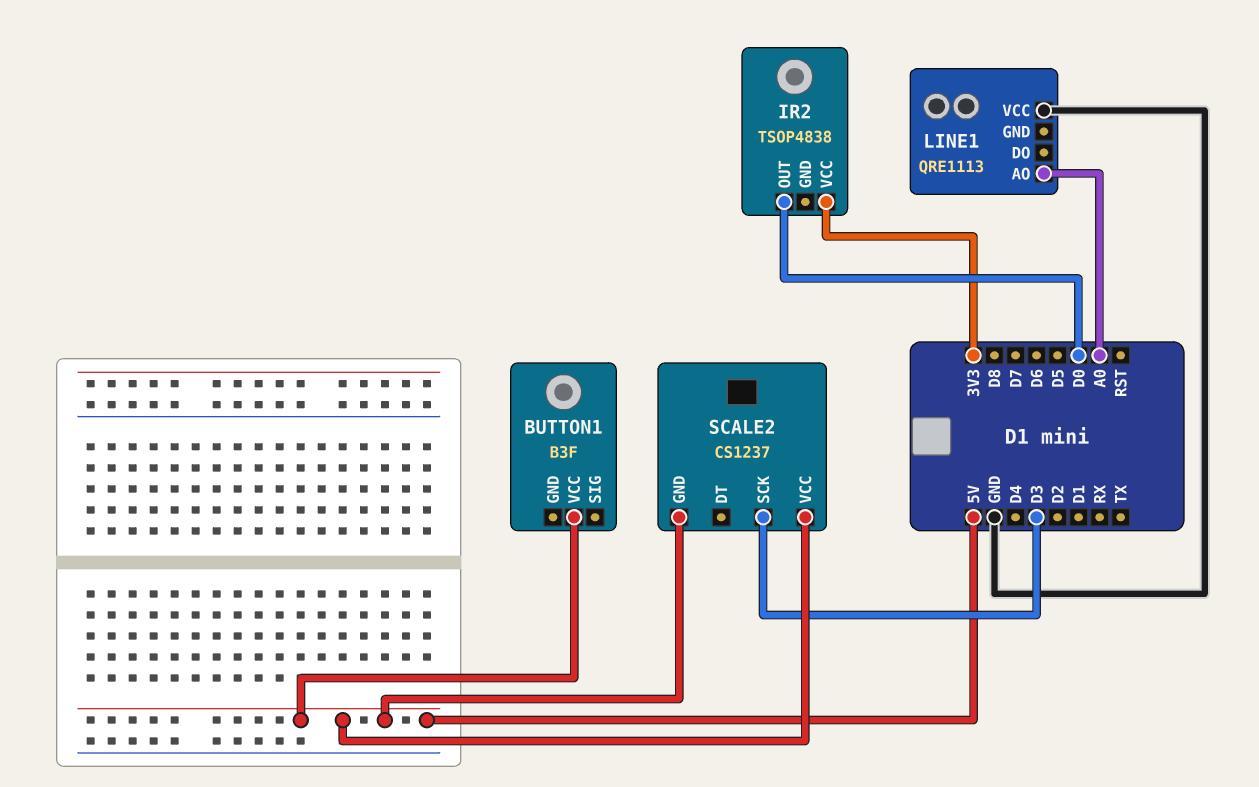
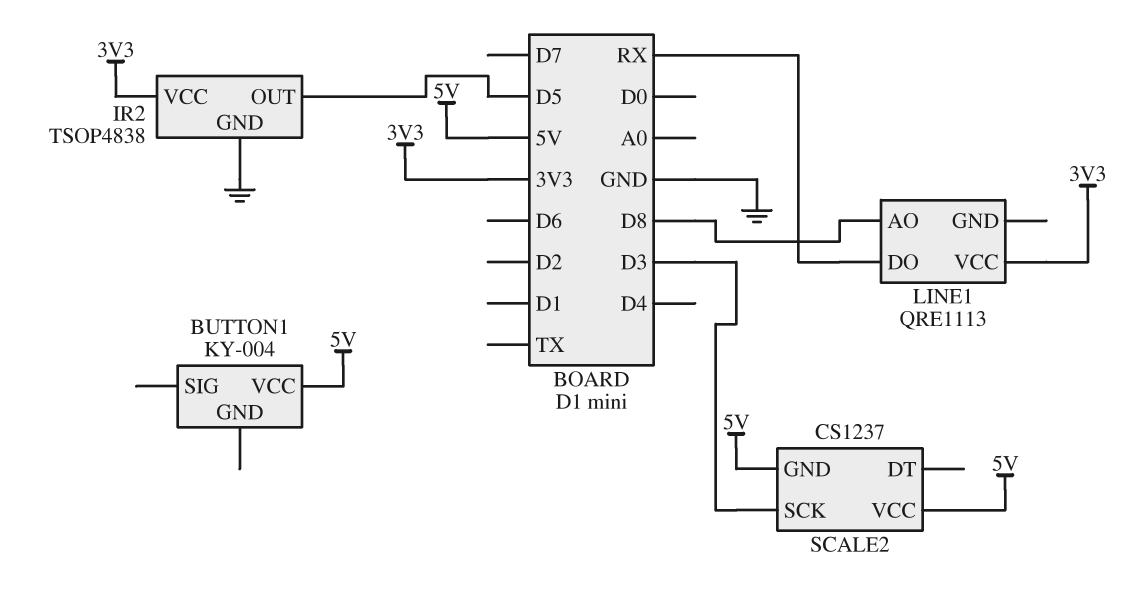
BUTTON1: B3F -> KY-004
IR2 pin GND: none -> GND
IR2 pin OUT: D0 -> D5
LINE1 pin AO: A0 -> D8
LINE1 pin DO: none -> RX
LINE1 pin VCC: GND -> 3V3

